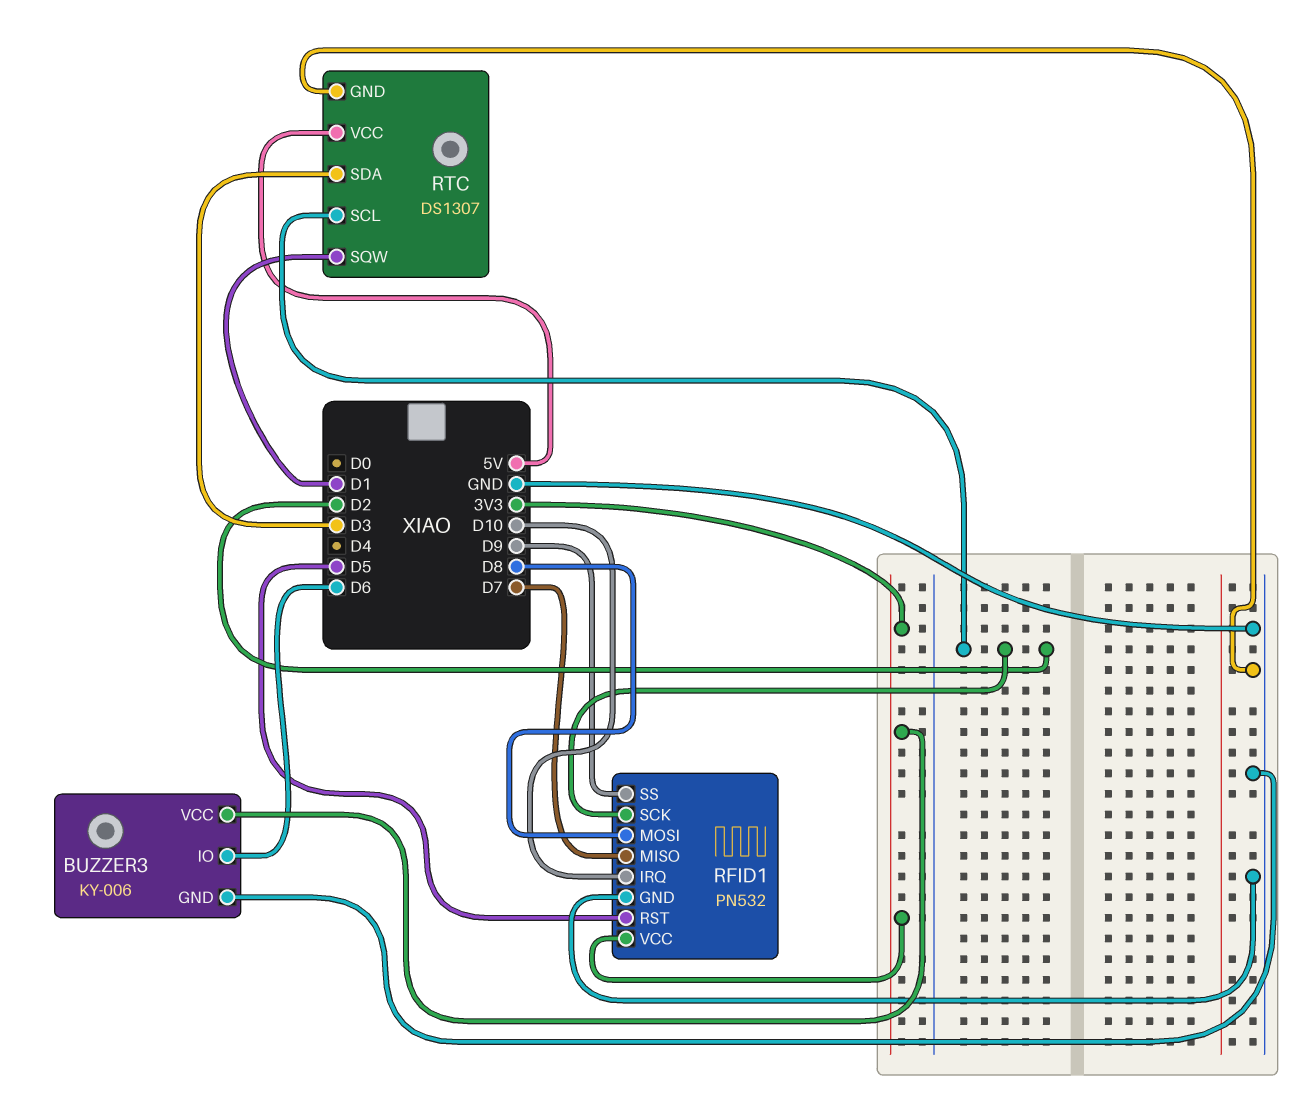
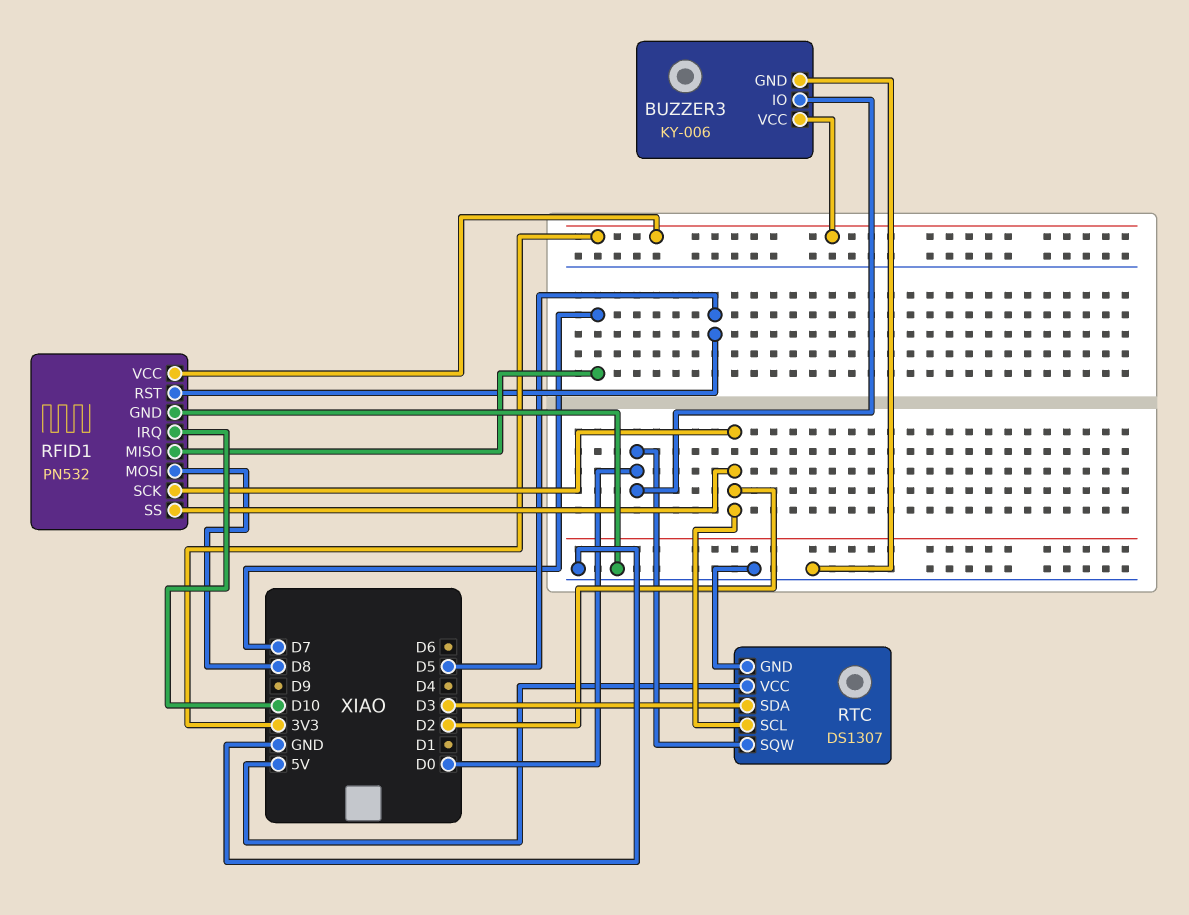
BUZZER3 pin IO: D6 -> D0
RFID1 pin SS: D9 -> D2
RTC pin SQW: D1 -> D0

